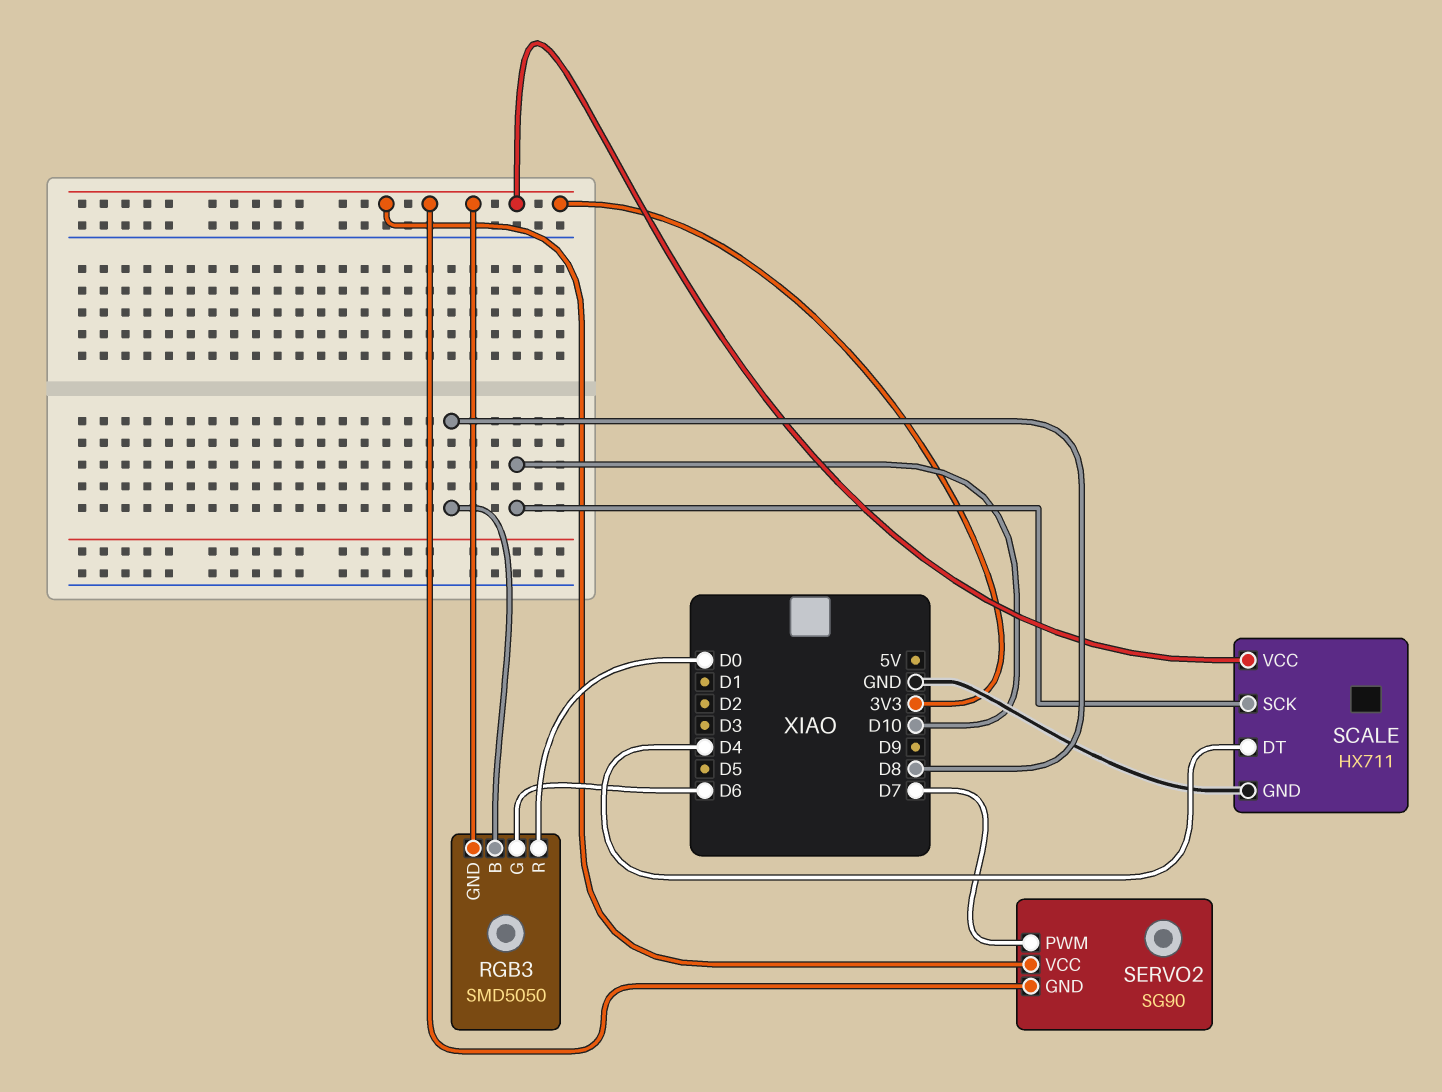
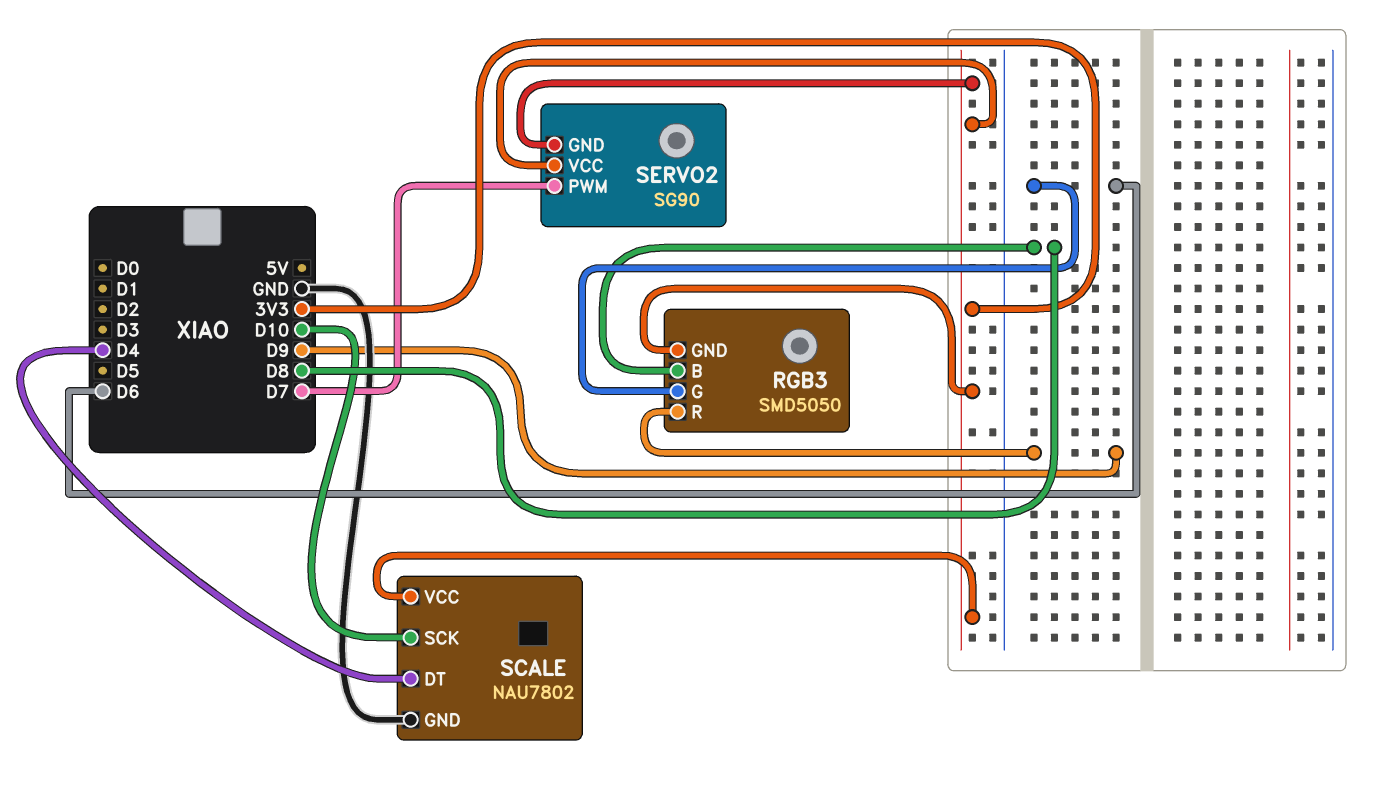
RGB3 pin R: D0 -> D9
SCALE: HX711 -> NAU7802

